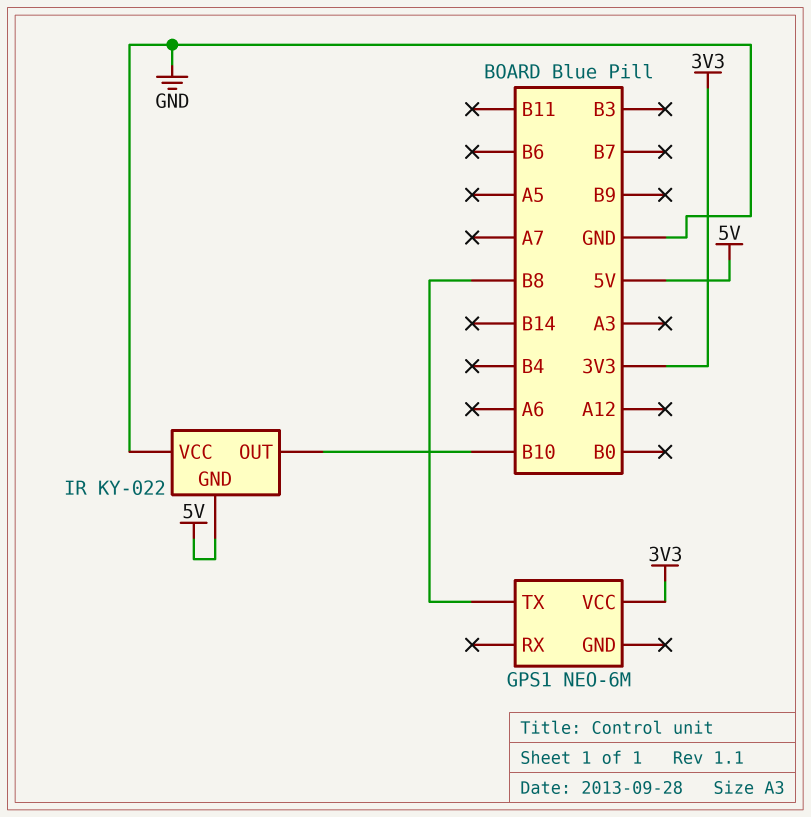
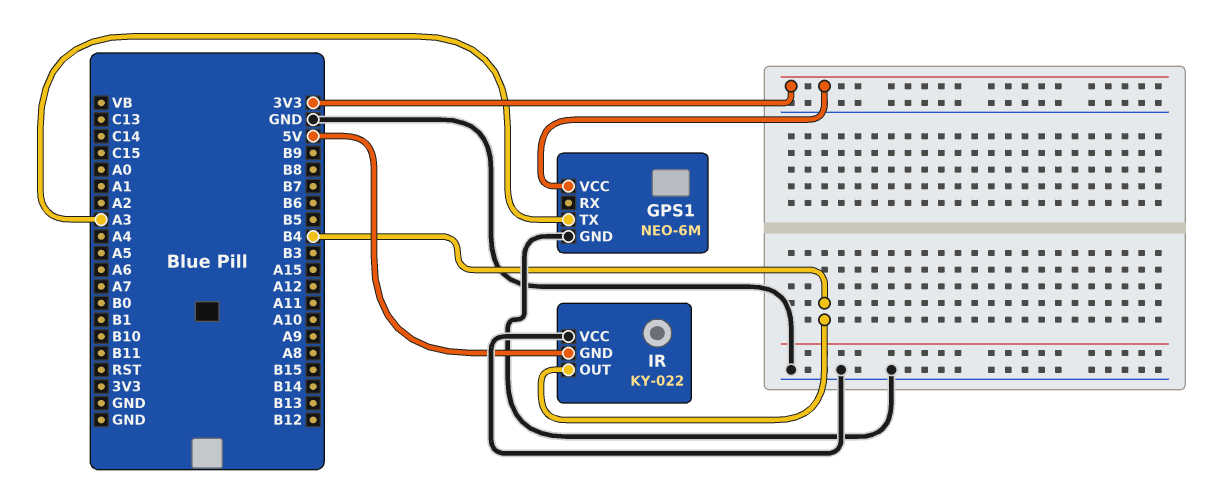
GPS1 pin GND: none -> GND
GPS1 pin TX: B8 -> A3
IR pin OUT: B10 -> B4

